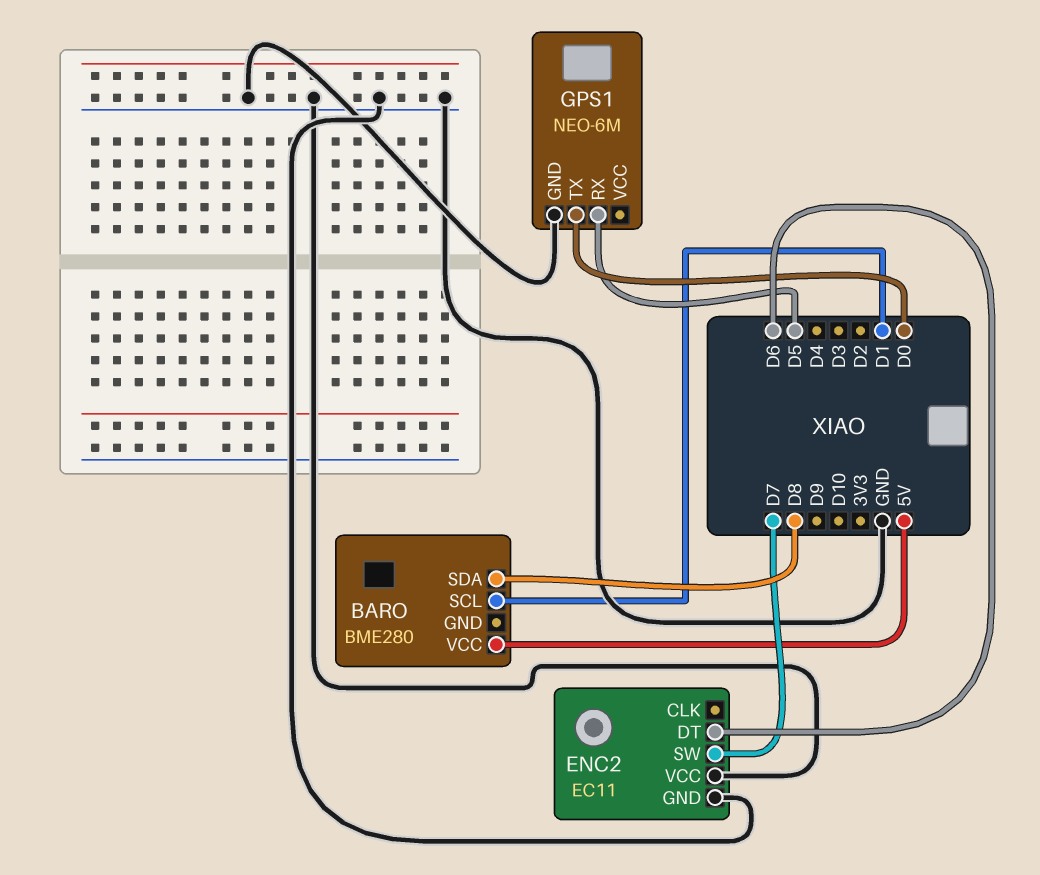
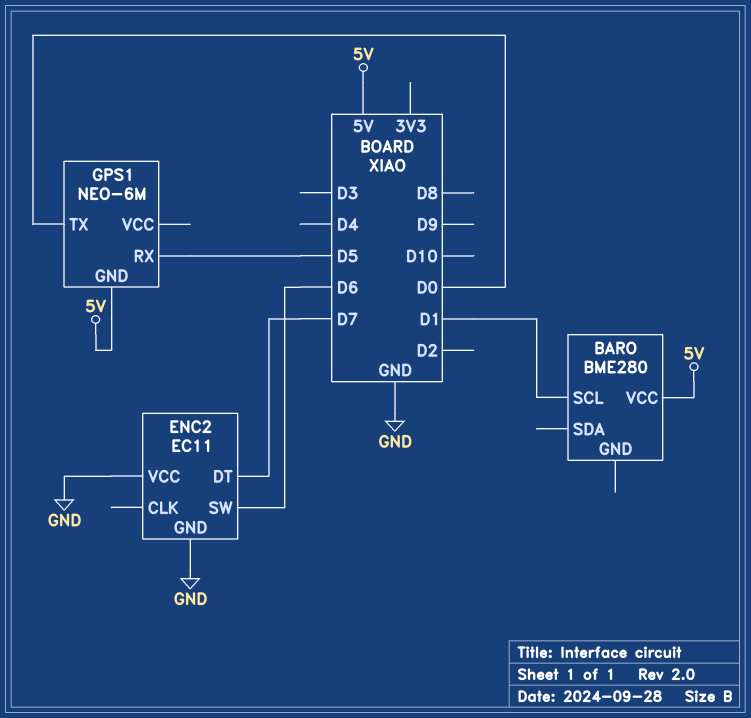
BARO pin SDA: D8 -> none
ENC2 pin DT: D6 -> D7
ENC2 pin SW: D7 -> D6
GPS1 pin GND: GND -> 5V

